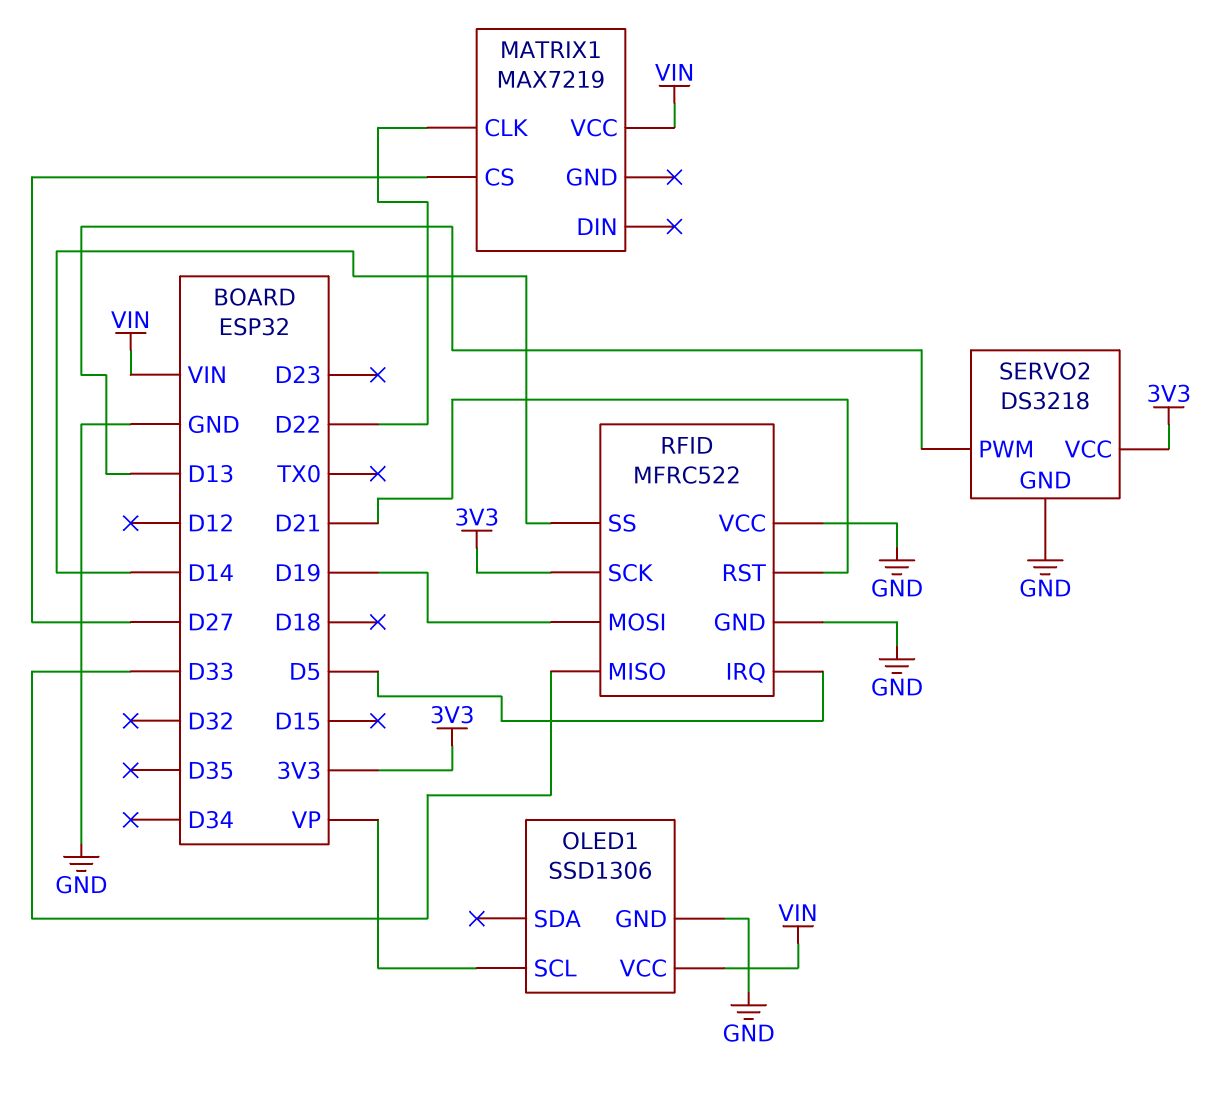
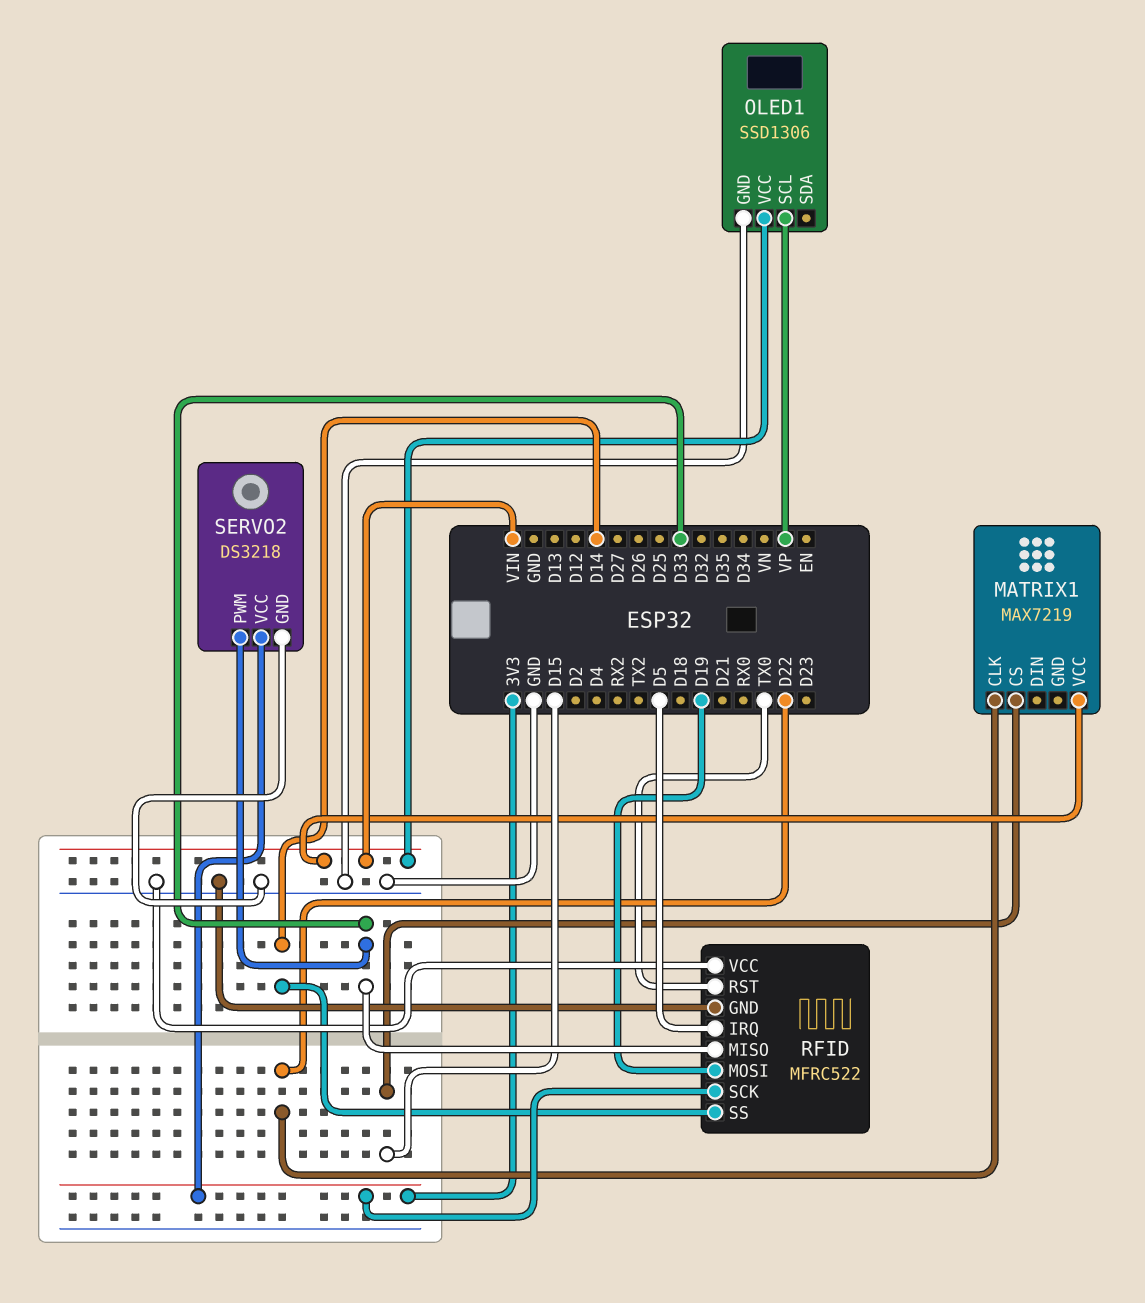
MATRIX1 pin CS: D27 -> D15
RFID pin RST: D21 -> TX0
SERVO2 pin PWM: D13 -> D33

